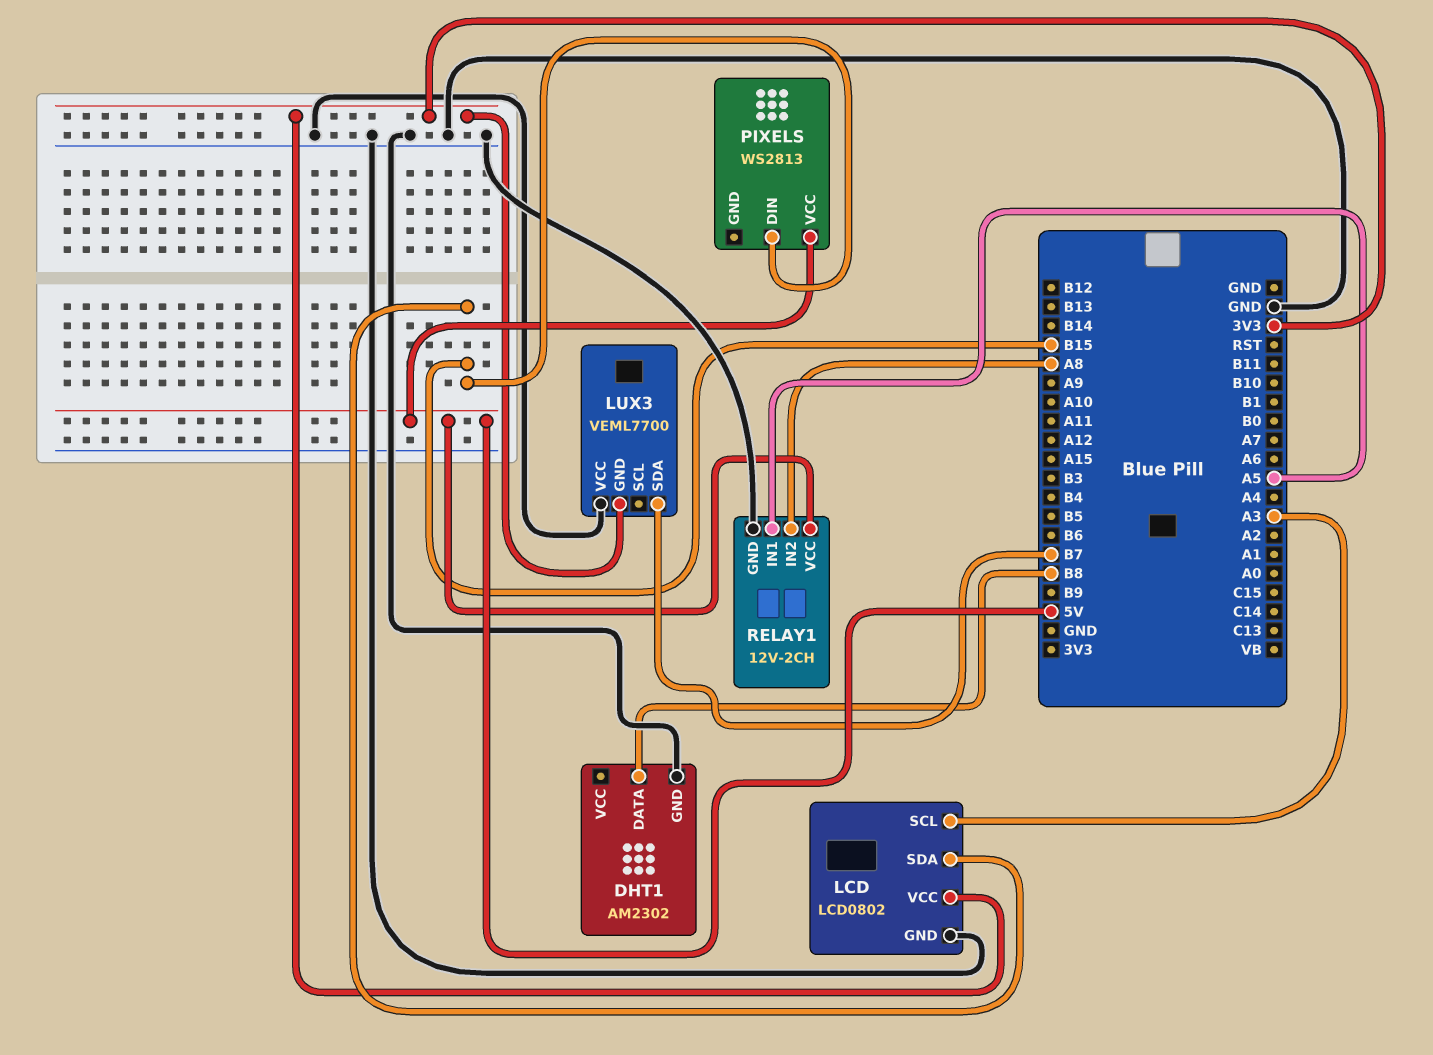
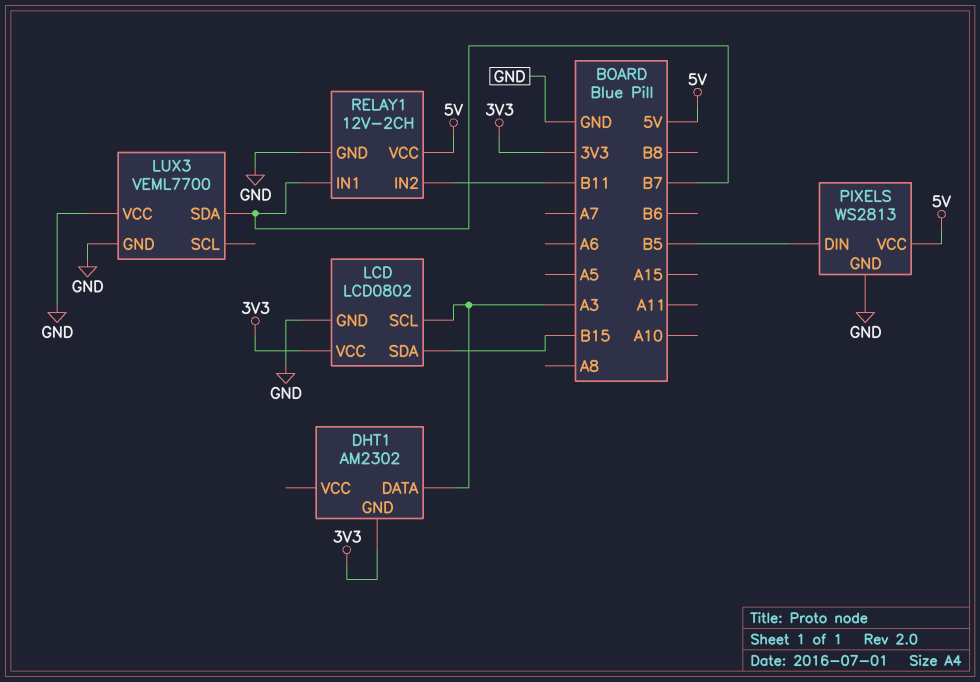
DHT1 pin DATA: B8 -> A3
DHT1 pin GND: GND -> 3V3
LUX3 pin GND: 3V3 -> GND
PIXELS pin DIN: B15 -> B5
PIXELS pin GND: none -> GND
RELAY1 pin IN1: A5 -> B7
RELAY1 pin IN2: A8 -> B11

